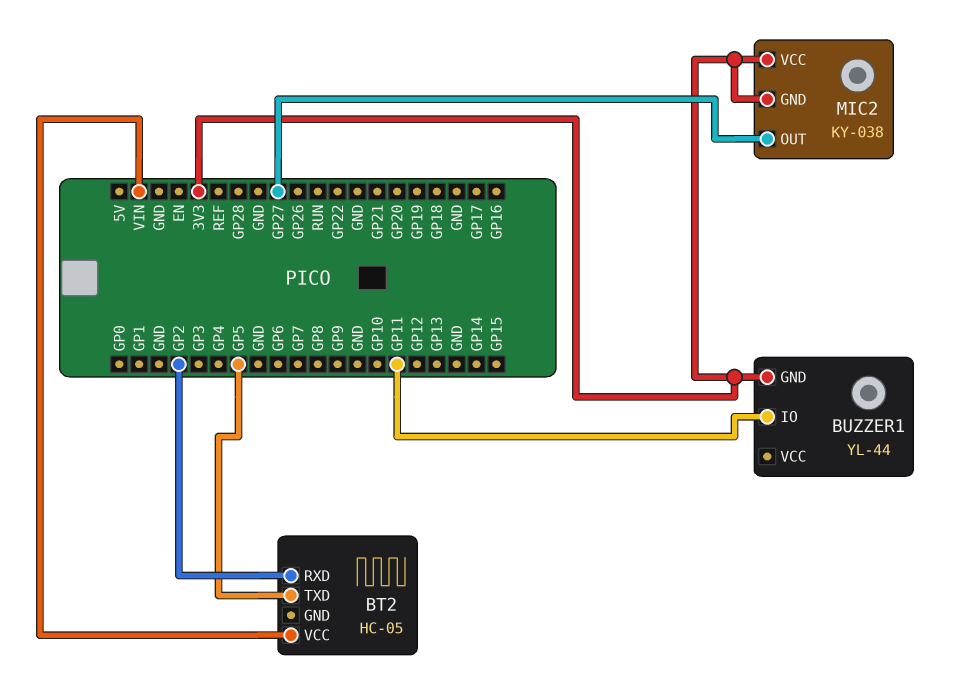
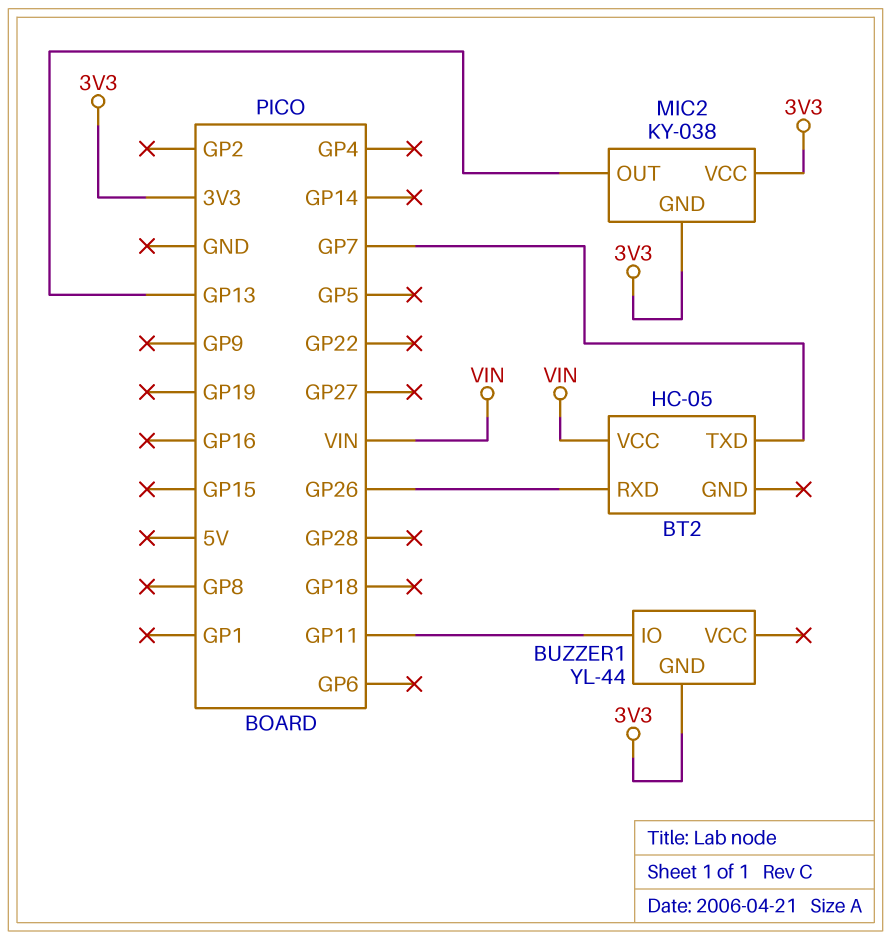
BT2 pin RXD: GP2 -> GP26
BT2 pin TXD: GP5 -> GP7
MIC2 pin OUT: GP27 -> GP13

